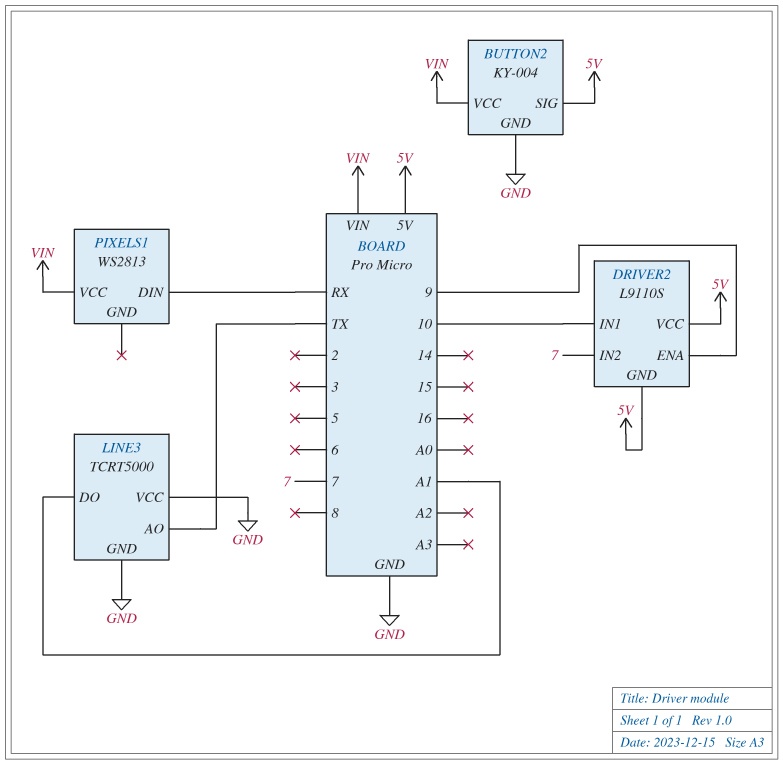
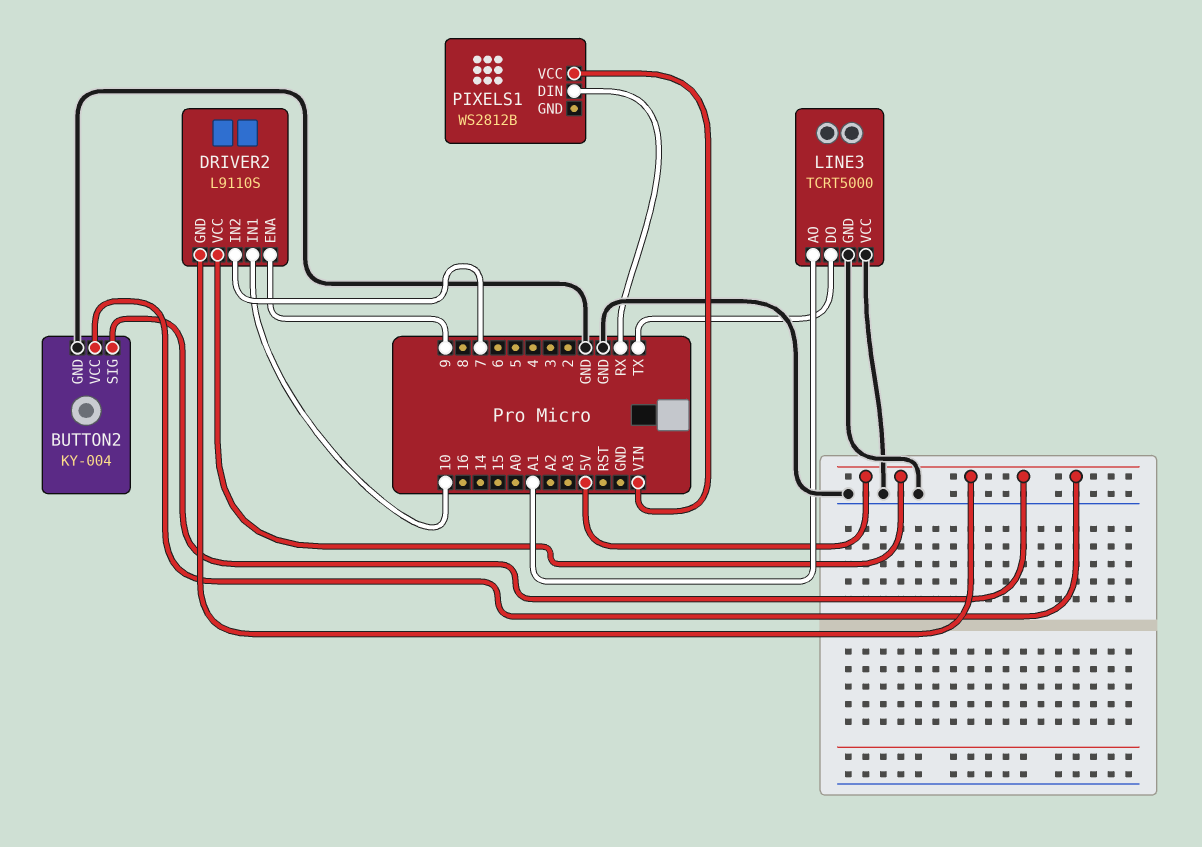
BUTTON2 pin VCC: VIN -> 5V
LINE3 pin AO: TX -> A1
LINE3 pin DO: A1 -> TX
PIXELS1: WS2813 -> WS2812B

